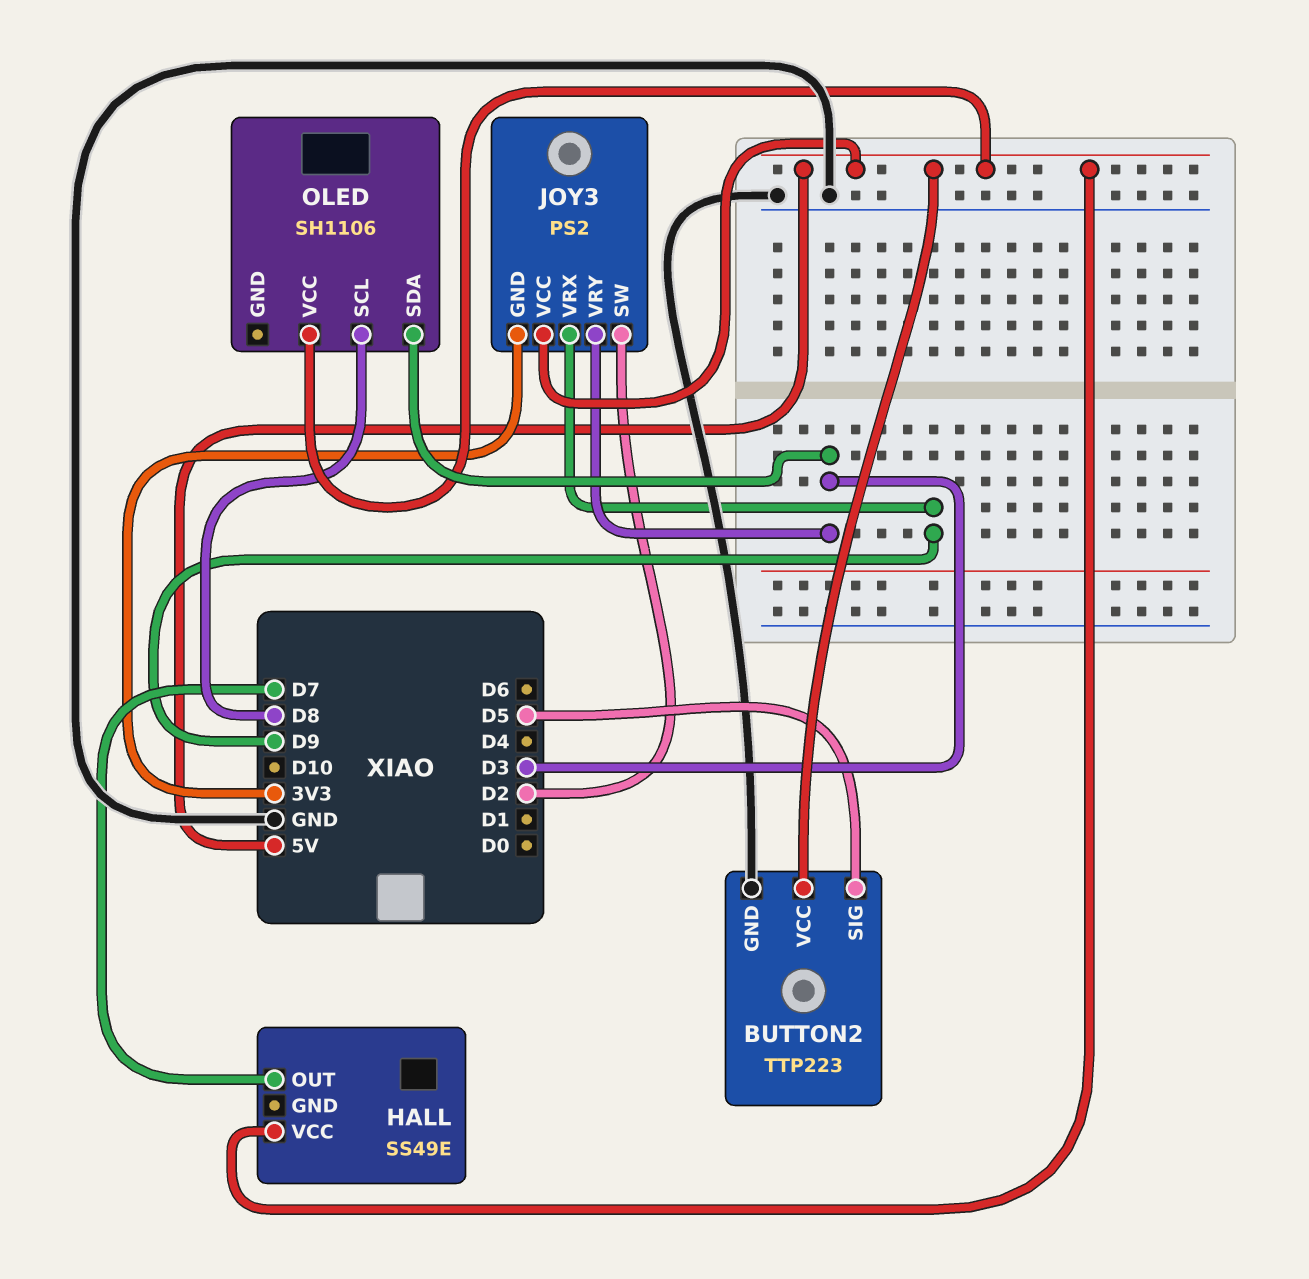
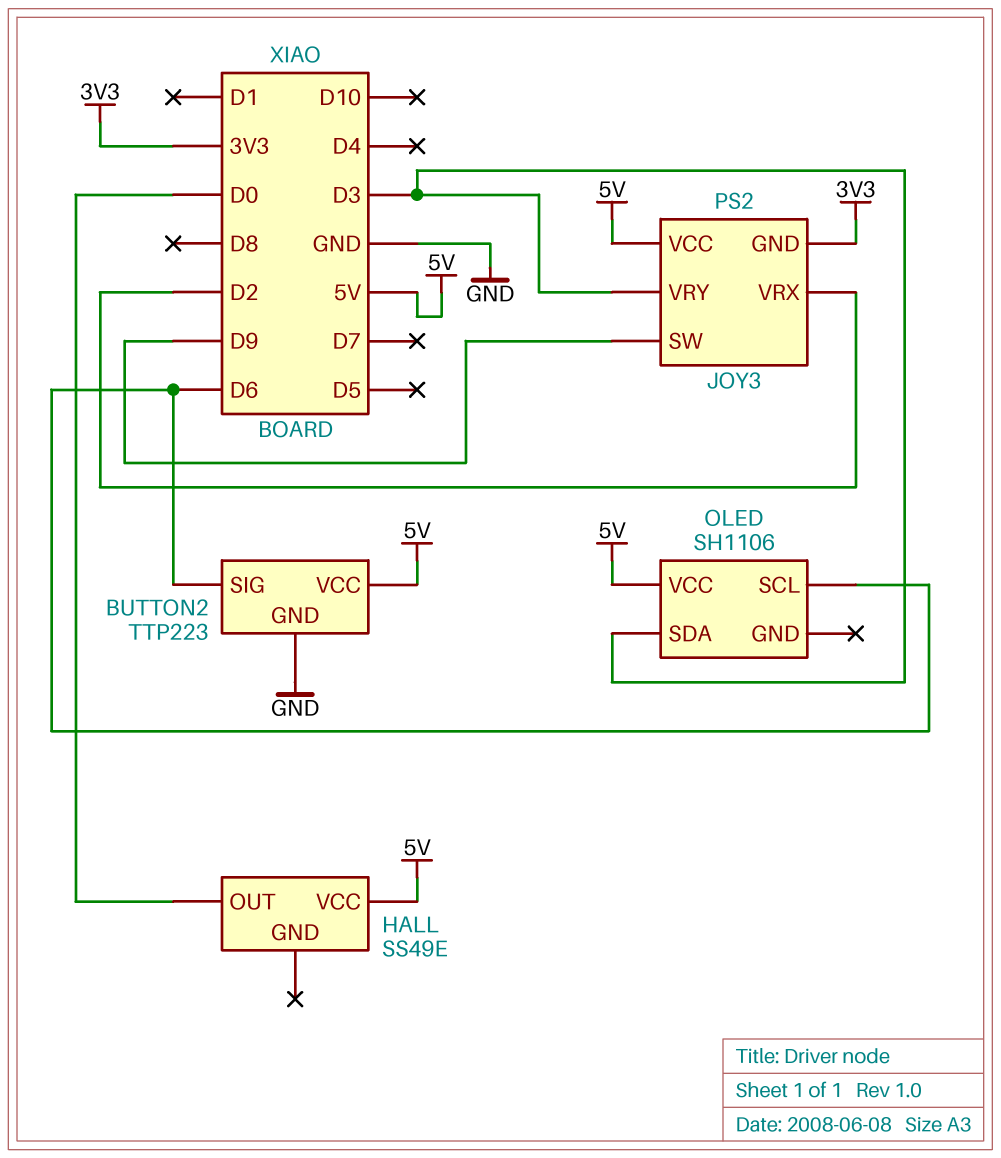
BUTTON2 pin SIG: D5 -> D6
HALL pin OUT: D7 -> D0
JOY3 pin SW: D2 -> D9
JOY3 pin VRX: D9 -> D2
OLED pin SCL: D8 -> D6

